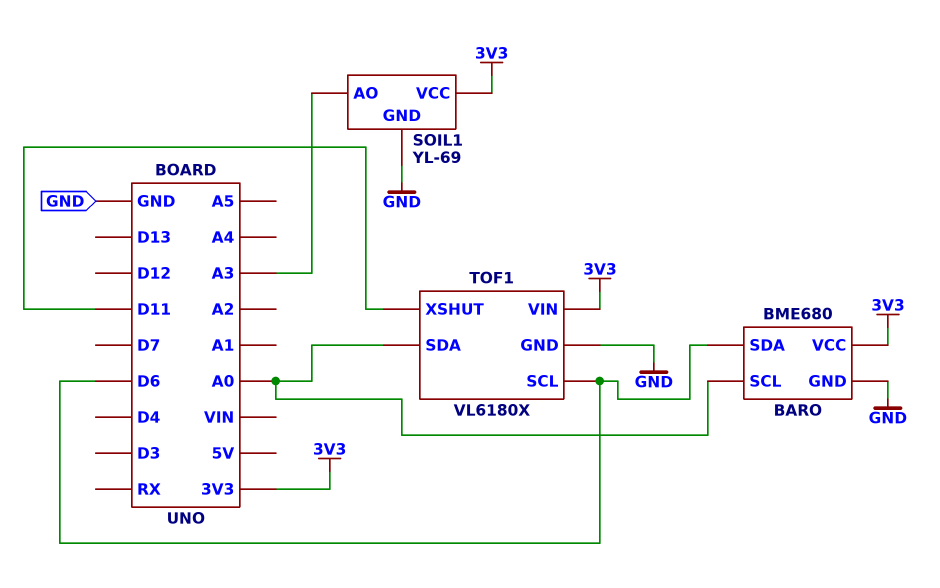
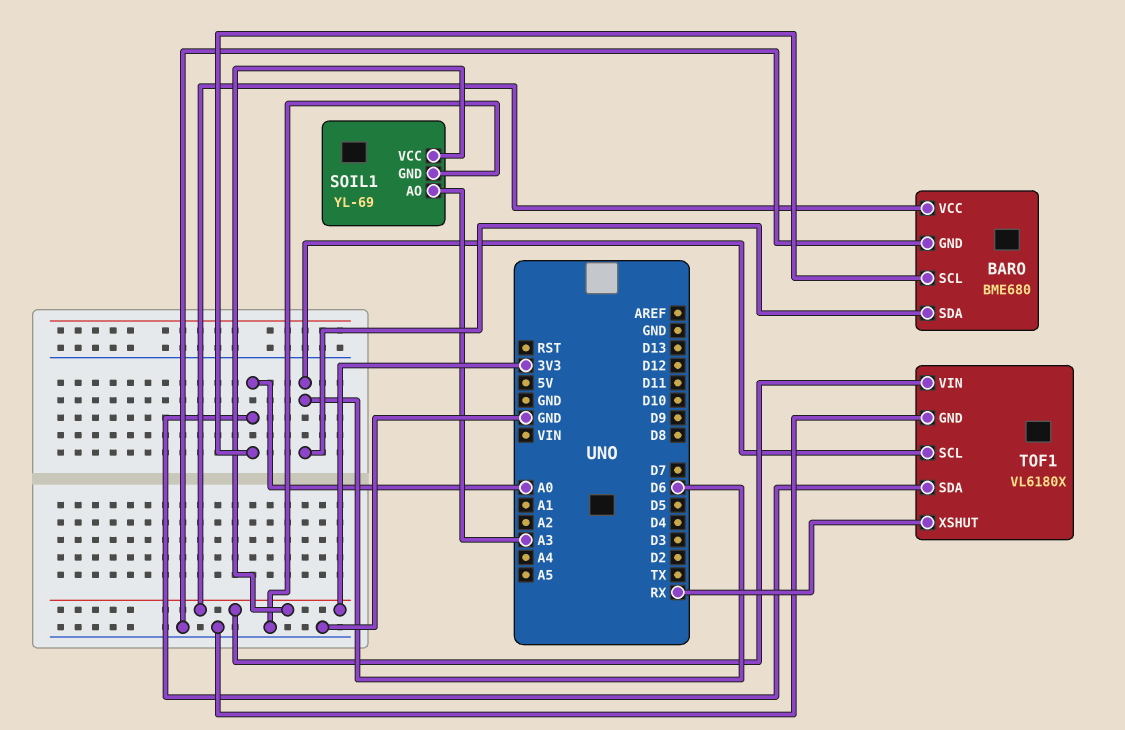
TOF1 pin XSHUT: D11 -> RX

